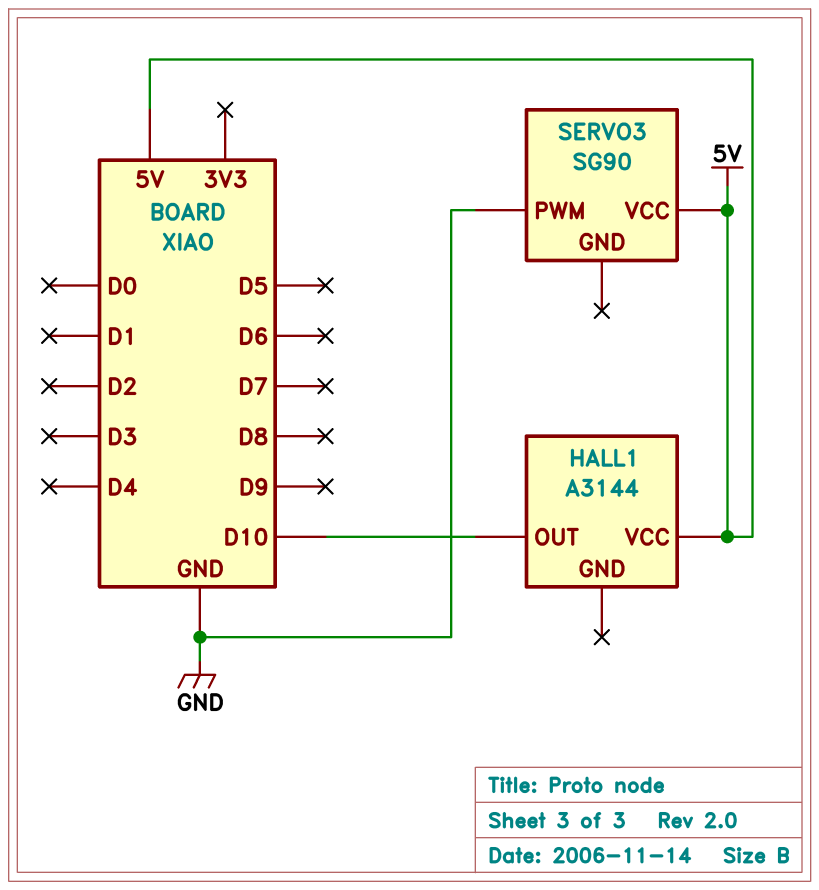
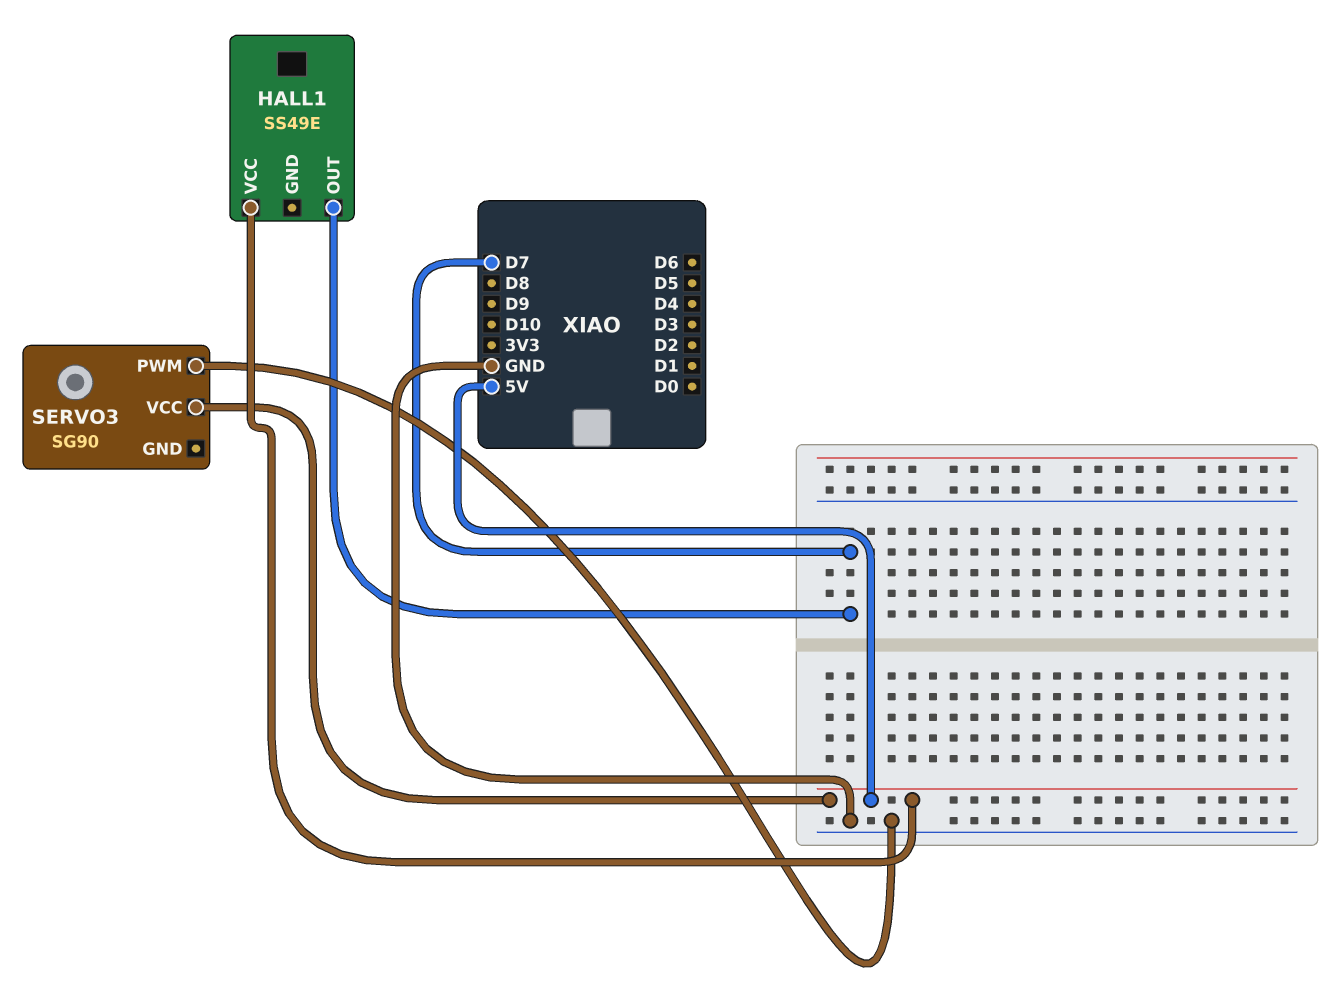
HALL1: A3144 -> SS49E
HALL1 pin OUT: D10 -> D7

